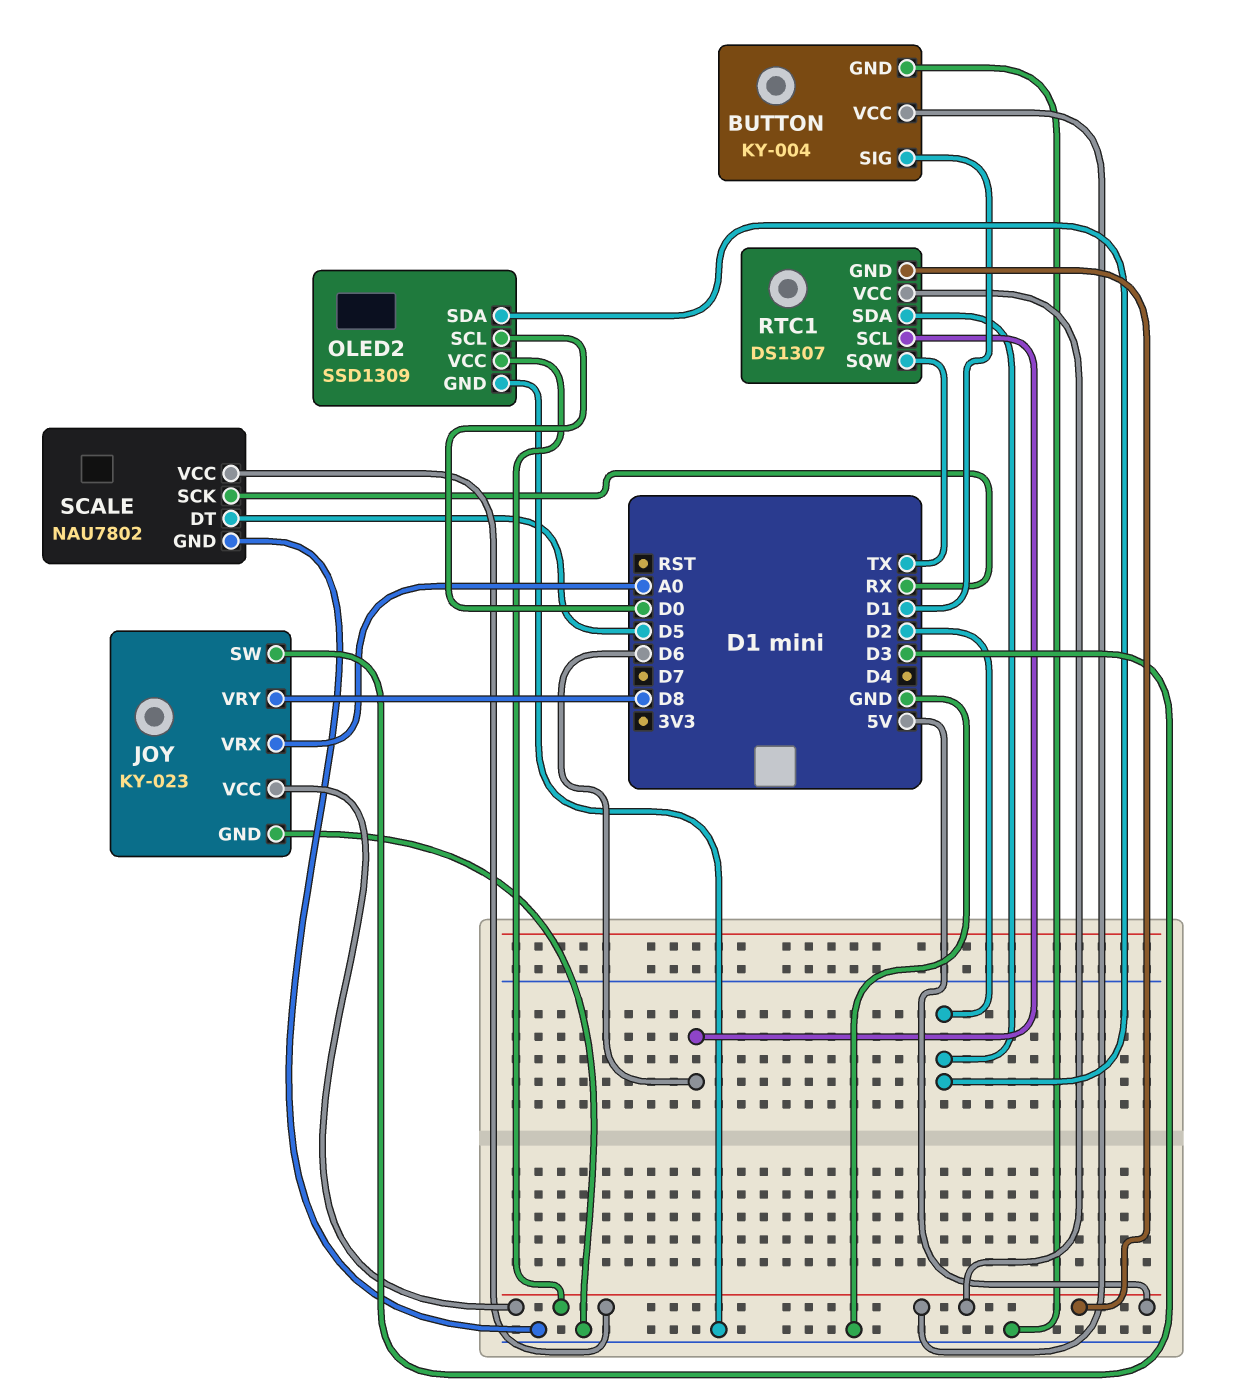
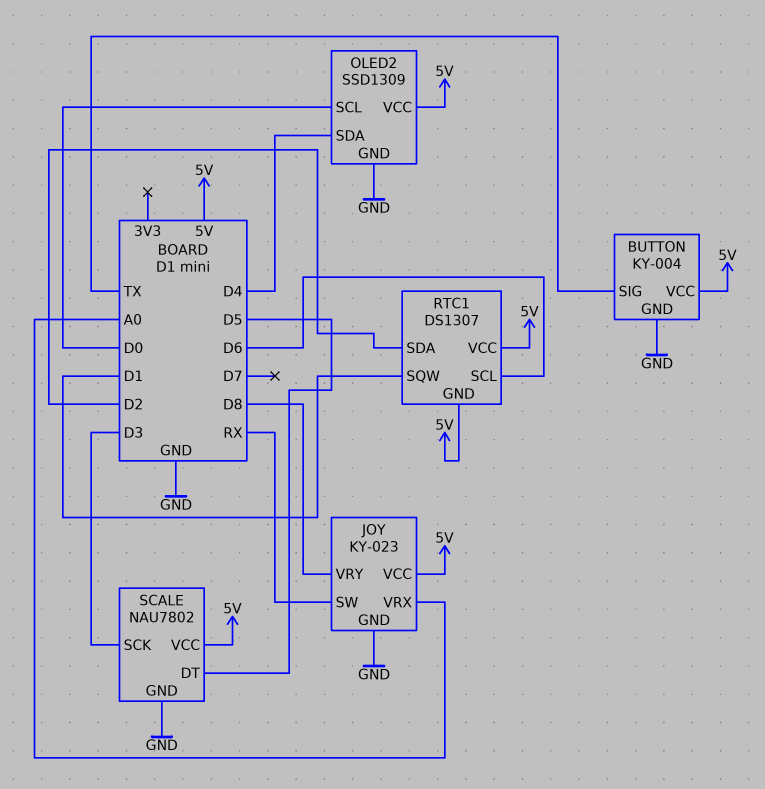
BUTTON pin SIG: D1 -> TX
JOY pin SW: D3 -> RX
OLED2 pin SDA: D2 -> D4
RTC1 pin SQW: TX -> D1
SCALE pin SCK: RX -> D3

